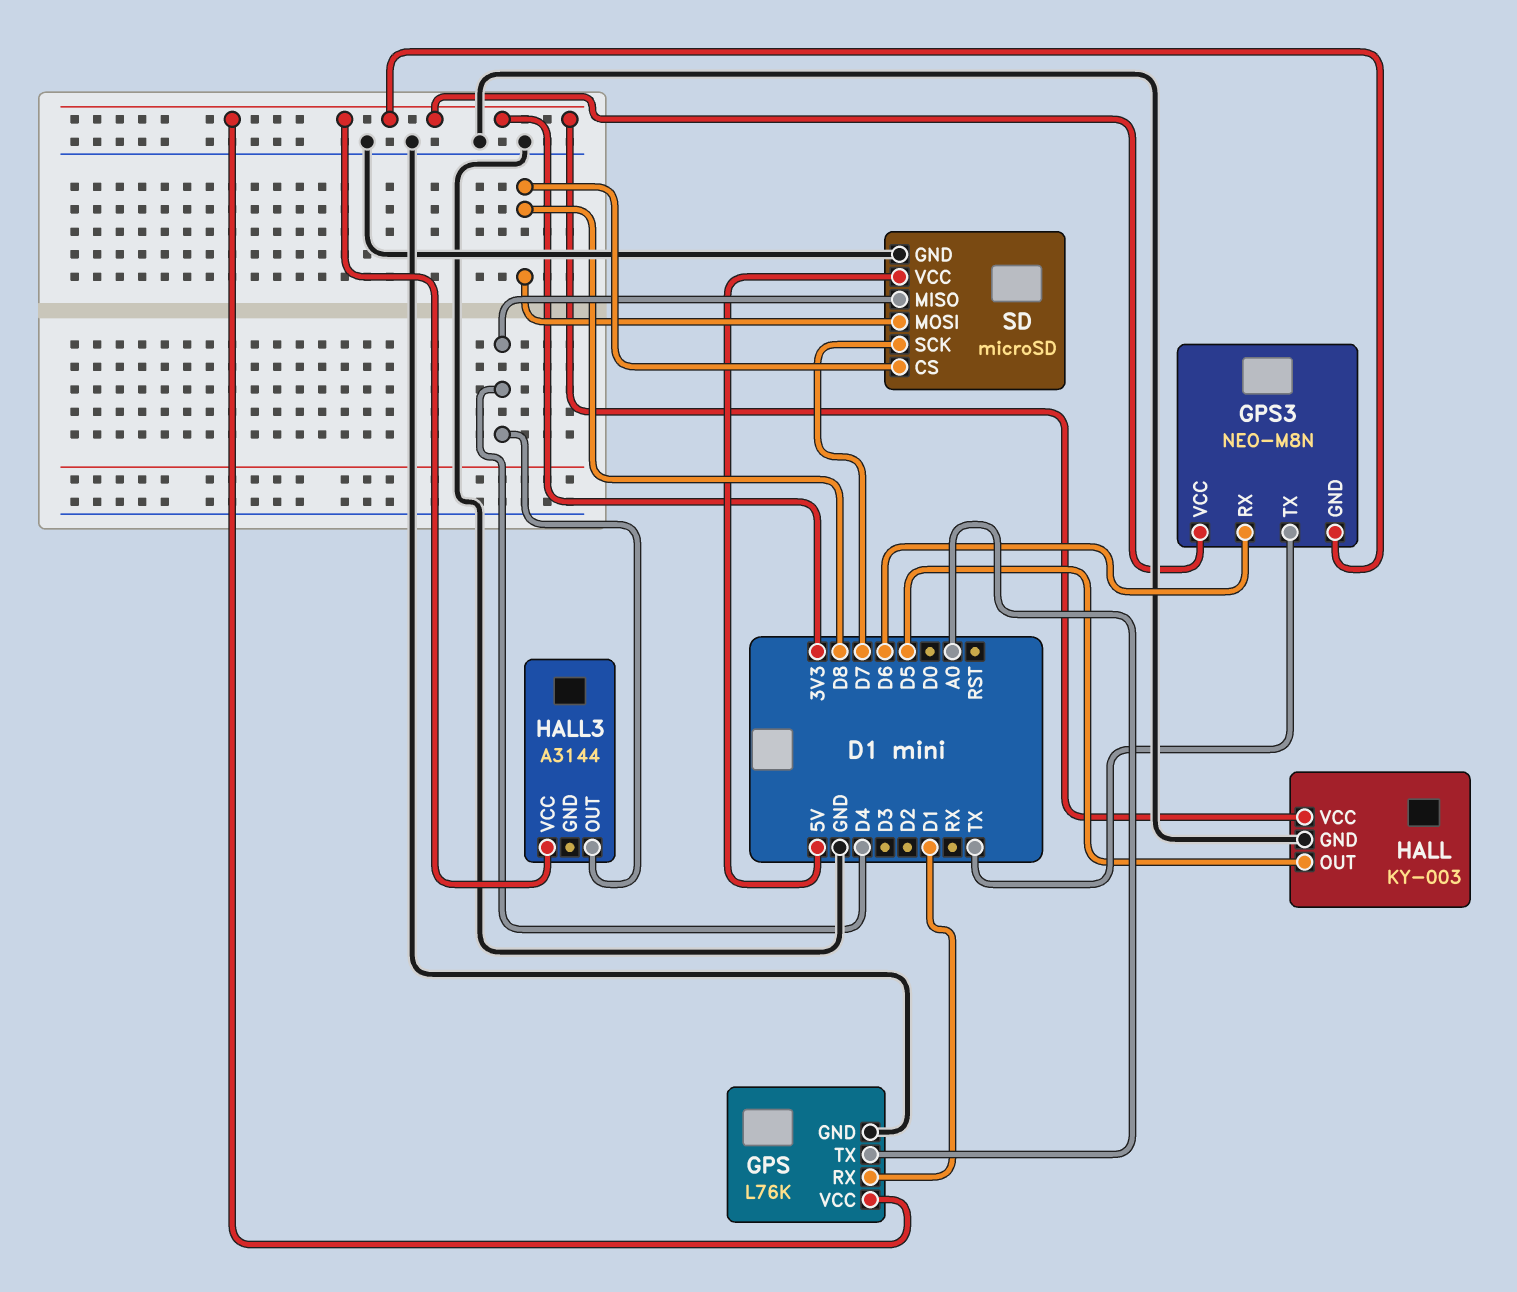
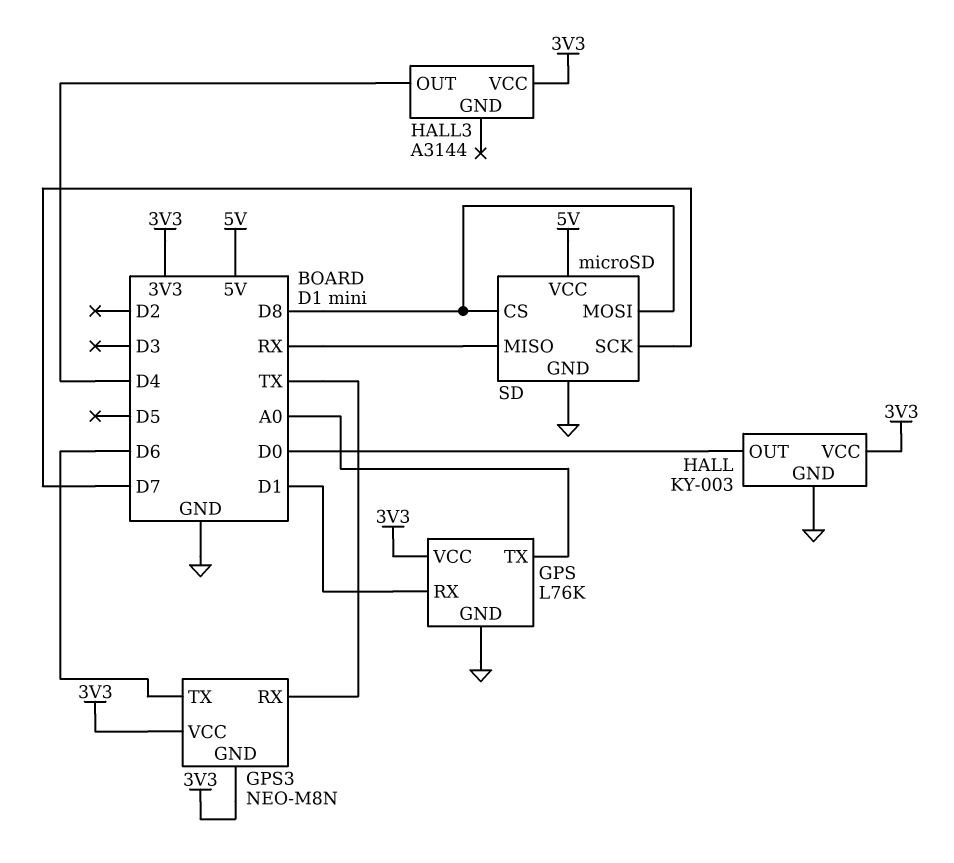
GPS3 pin RX: D6 -> TX
GPS3 pin TX: TX -> D6
HALL pin OUT: D5 -> D0
SD pin MISO: D4 -> RX

